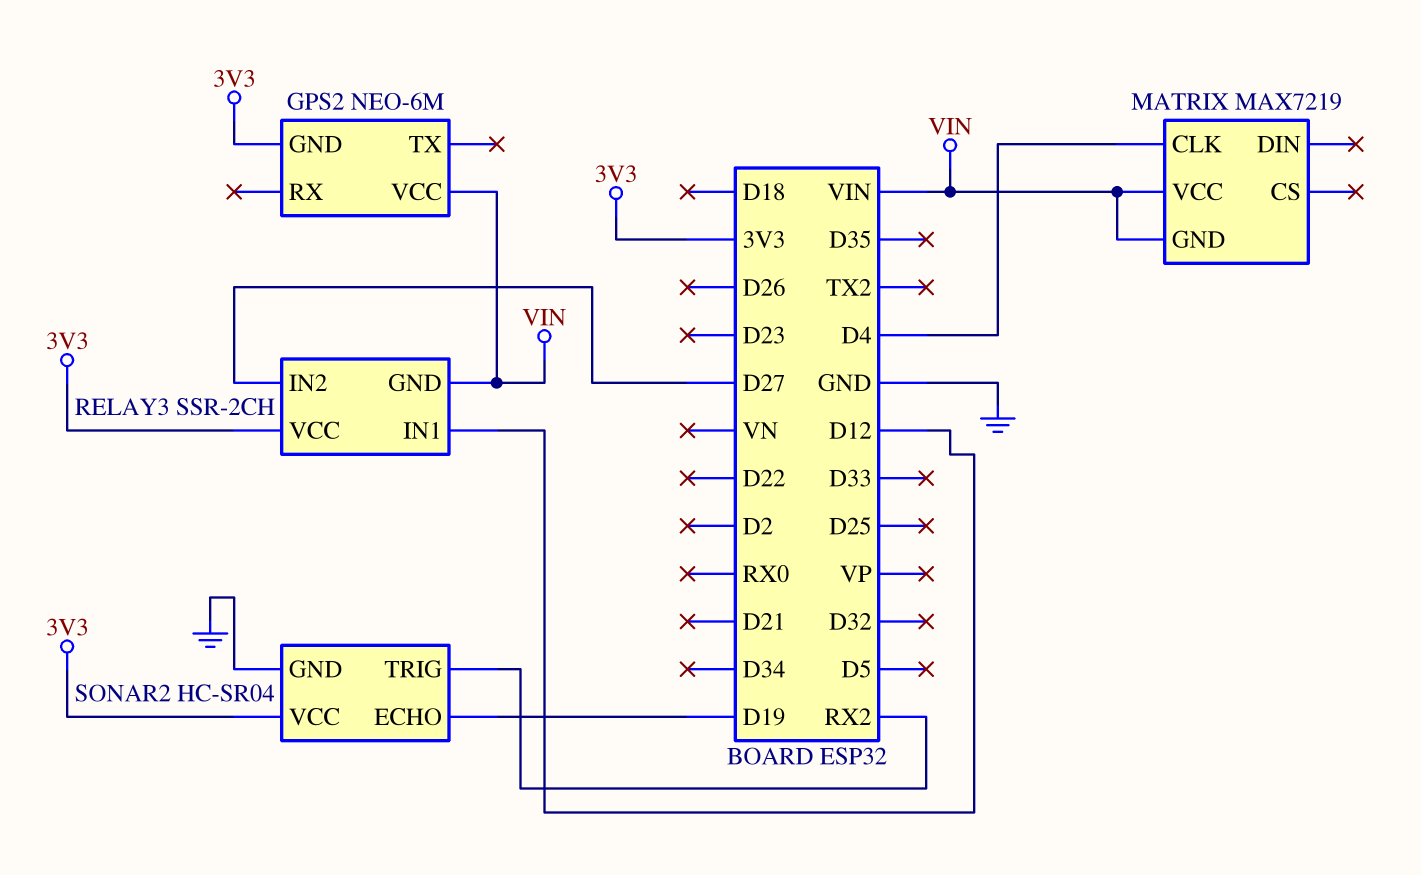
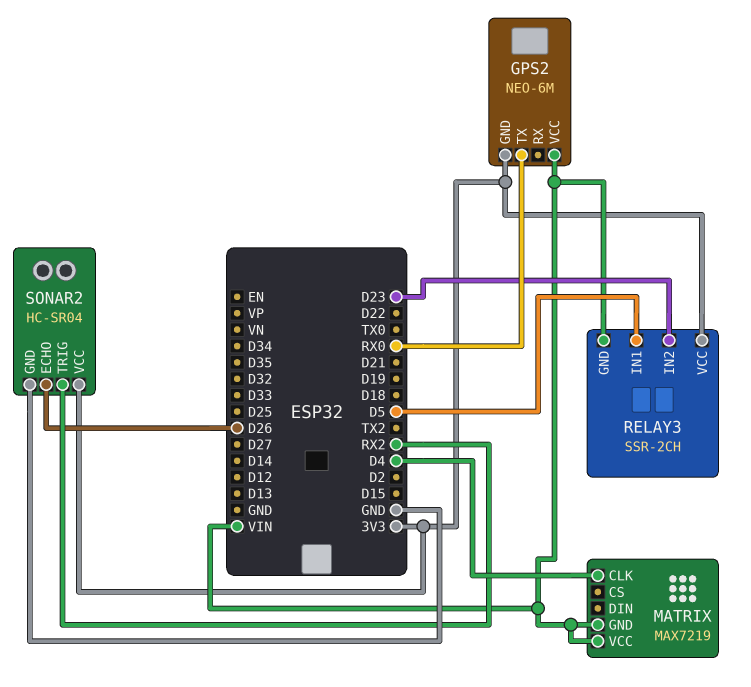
GPS2 pin TX: none -> RX0
RELAY3 pin IN1: D12 -> D5
RELAY3 pin IN2: D27 -> D23
SONAR2 pin ECHO: D19 -> D26

